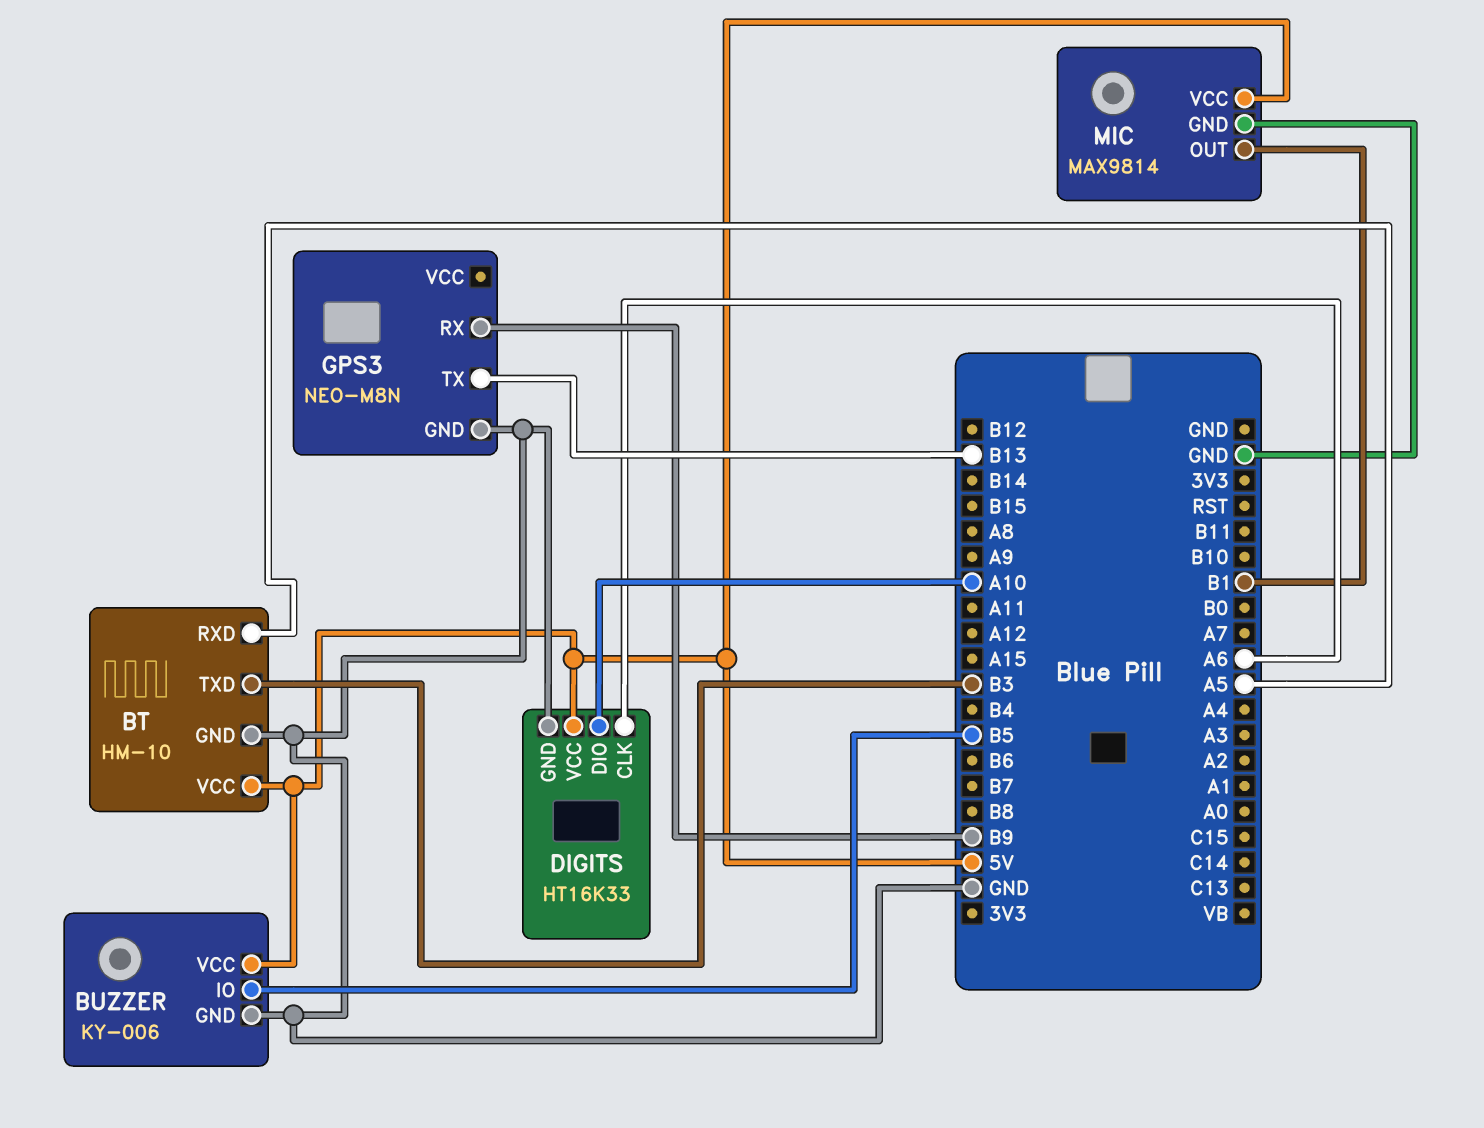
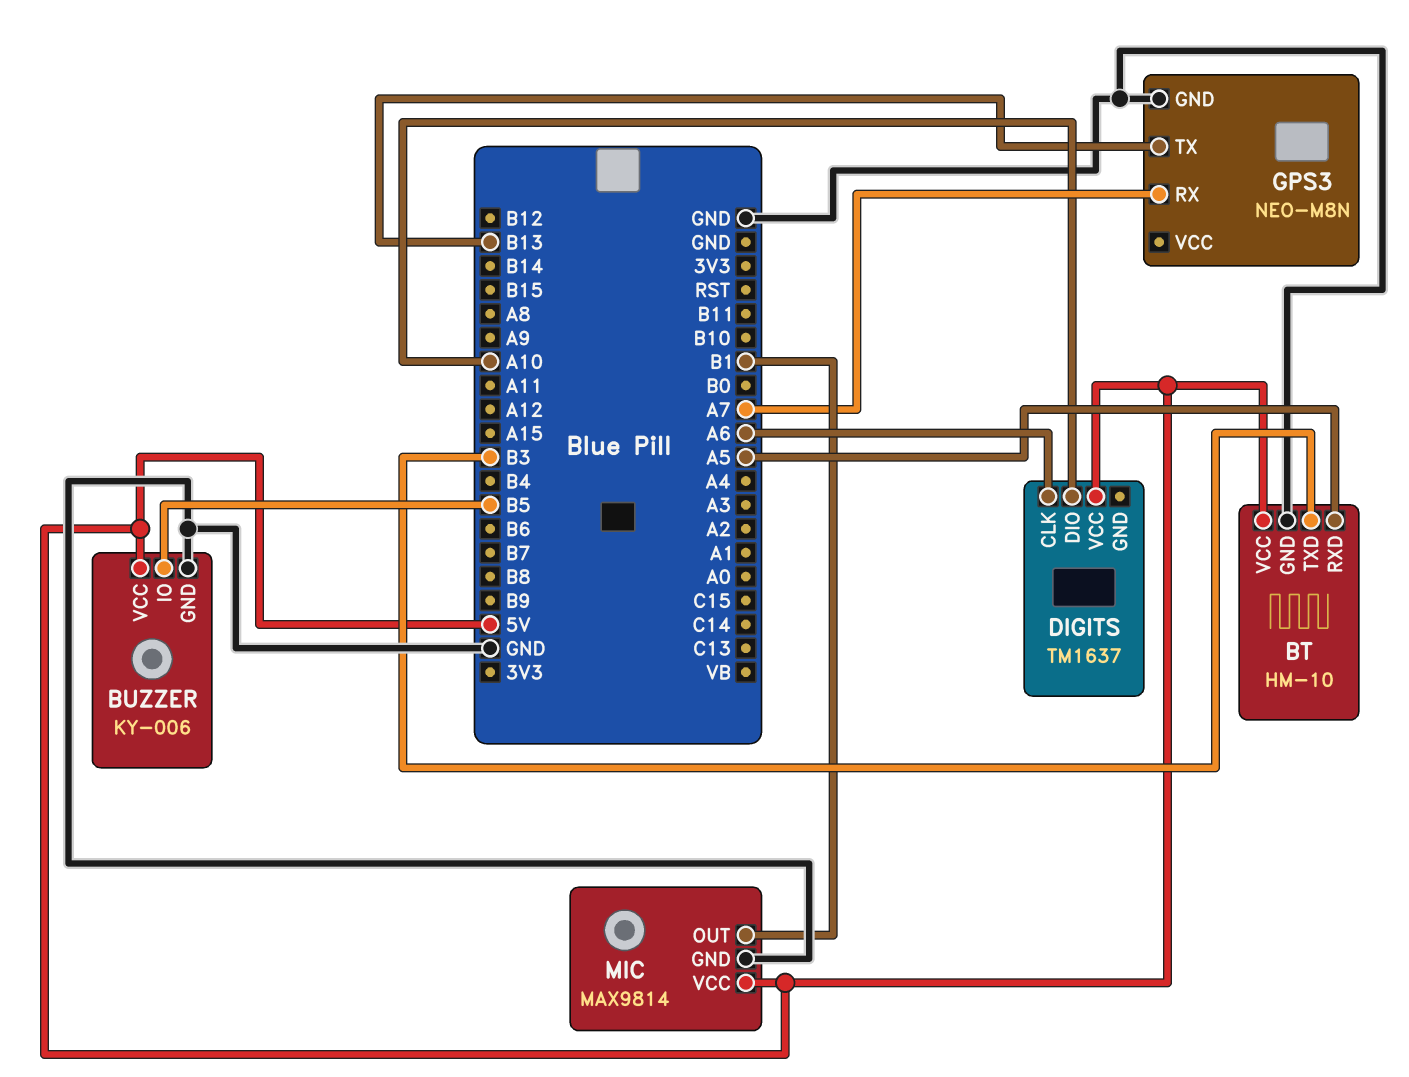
DIGITS: HT16K33 -> TM1637
DIGITS pin GND: GND -> none
GPS3 pin RX: B9 -> A7

